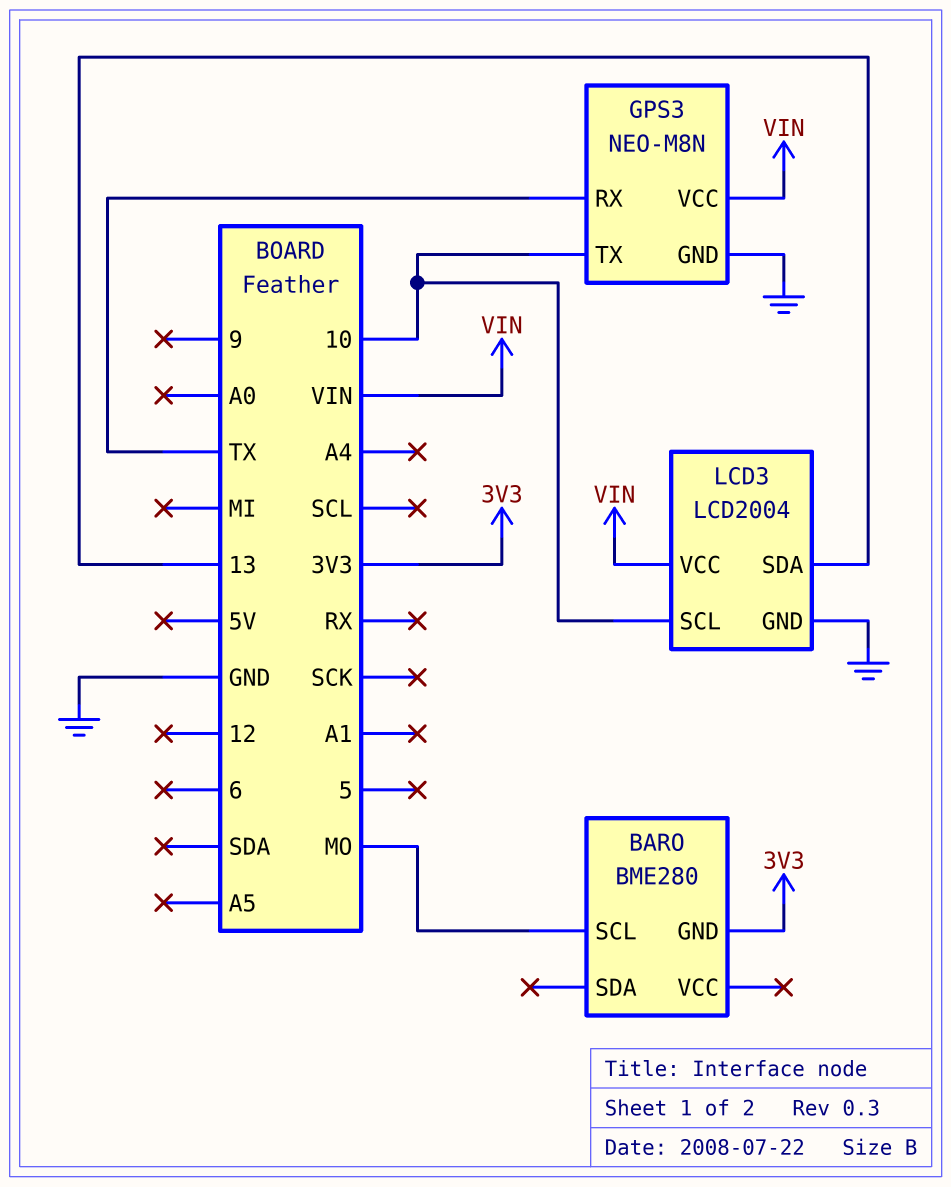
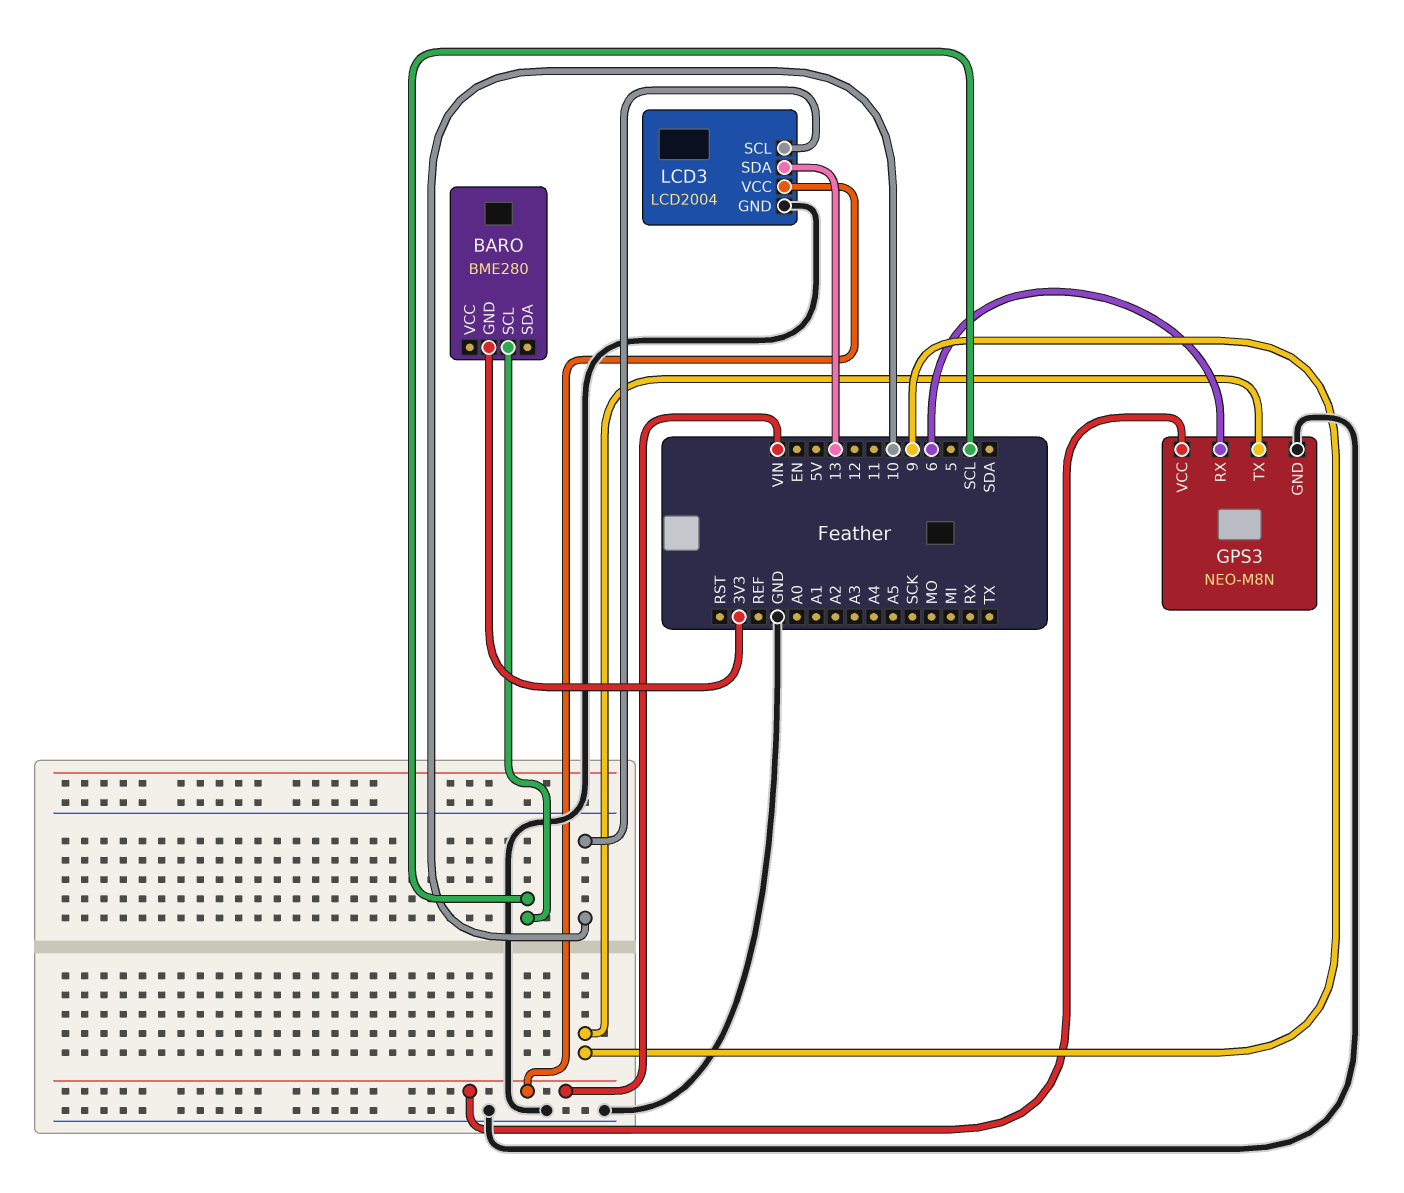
BARO pin SCL: MO -> SCL
GPS3 pin RX: TX -> 6
GPS3 pin TX: 10 -> 9

